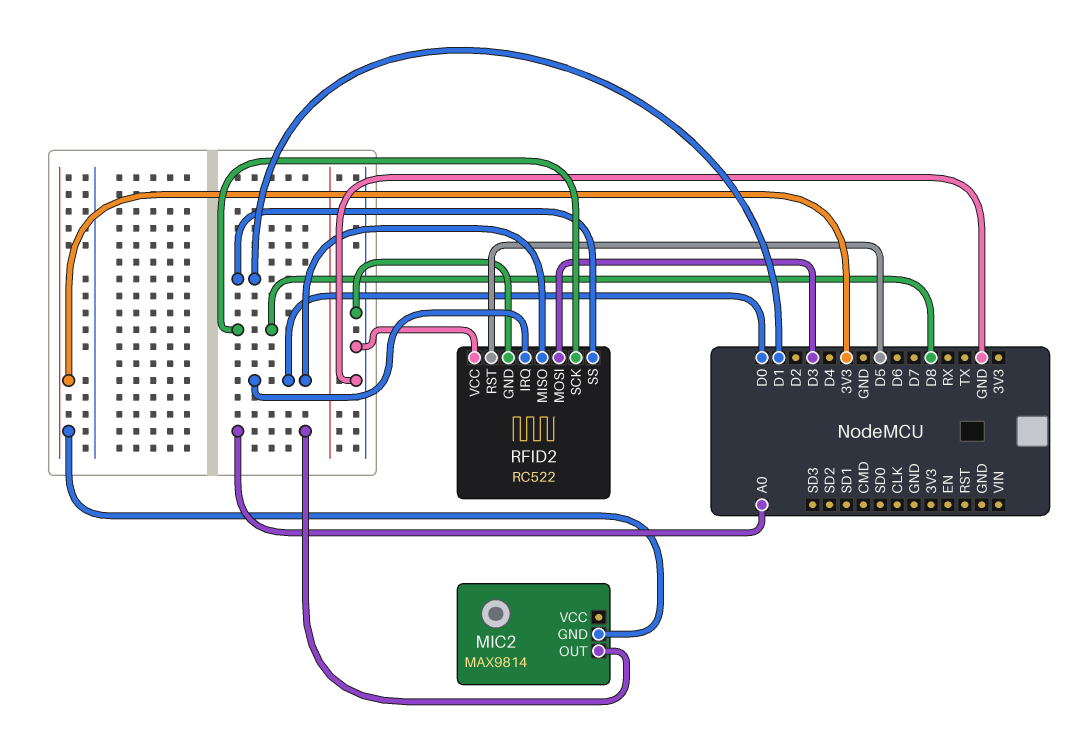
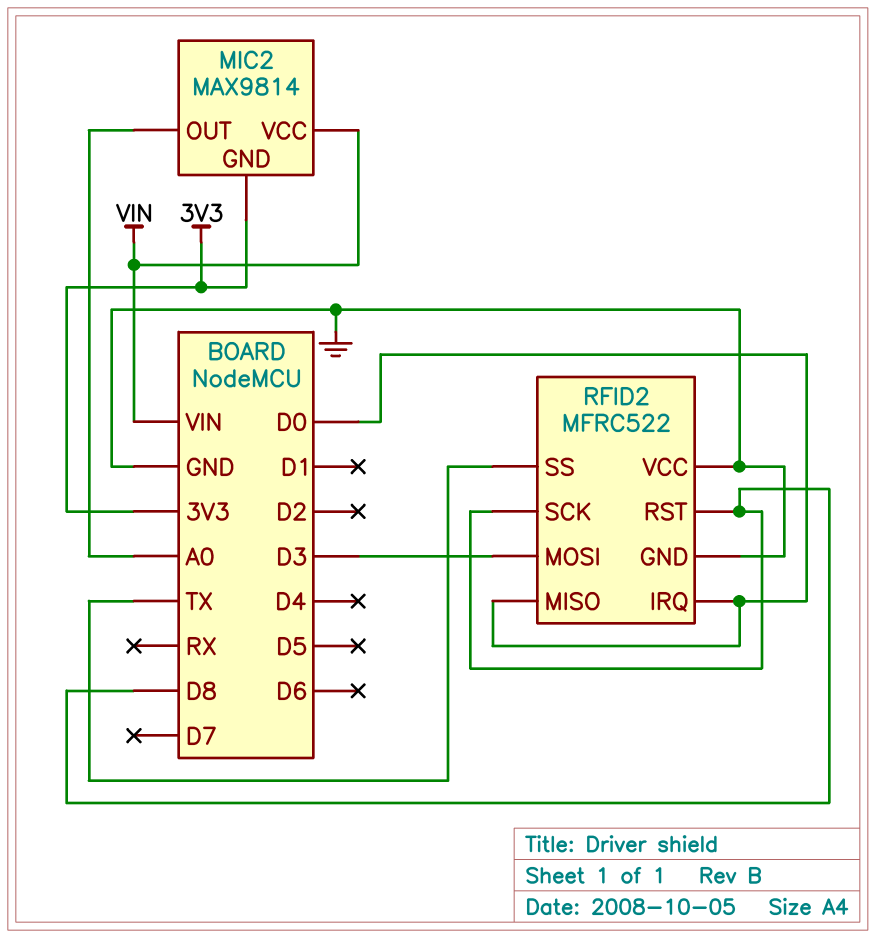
MIC2 pin VCC: none -> VIN
RFID2: RC522 -> MFRC522
RFID2 pin RST: D5 -> D8
RFID2 pin SS: D1 -> TX

